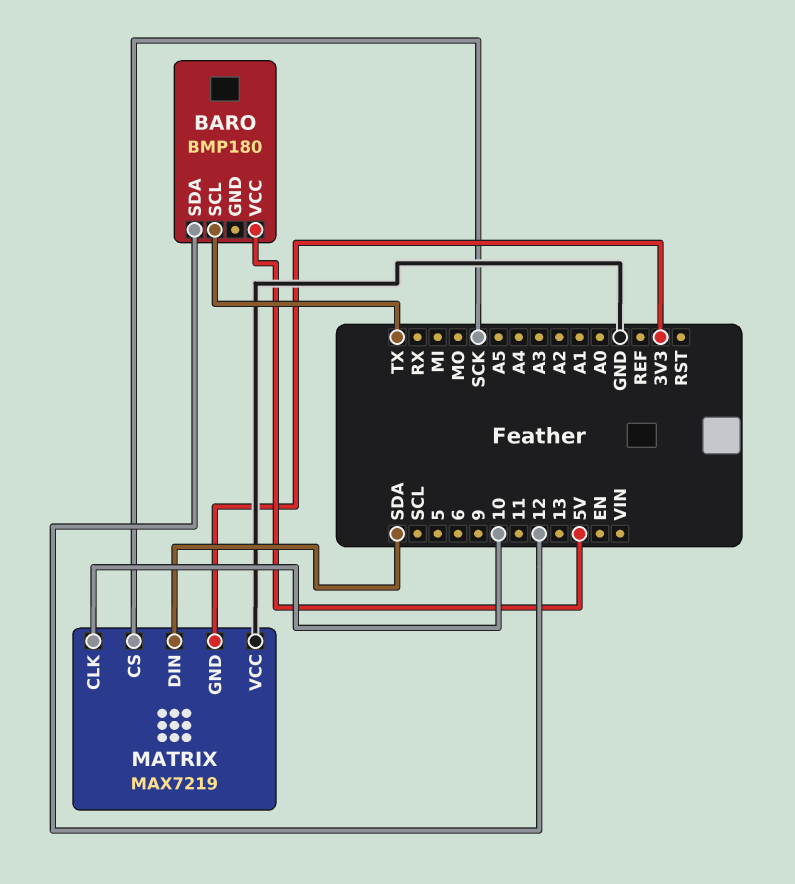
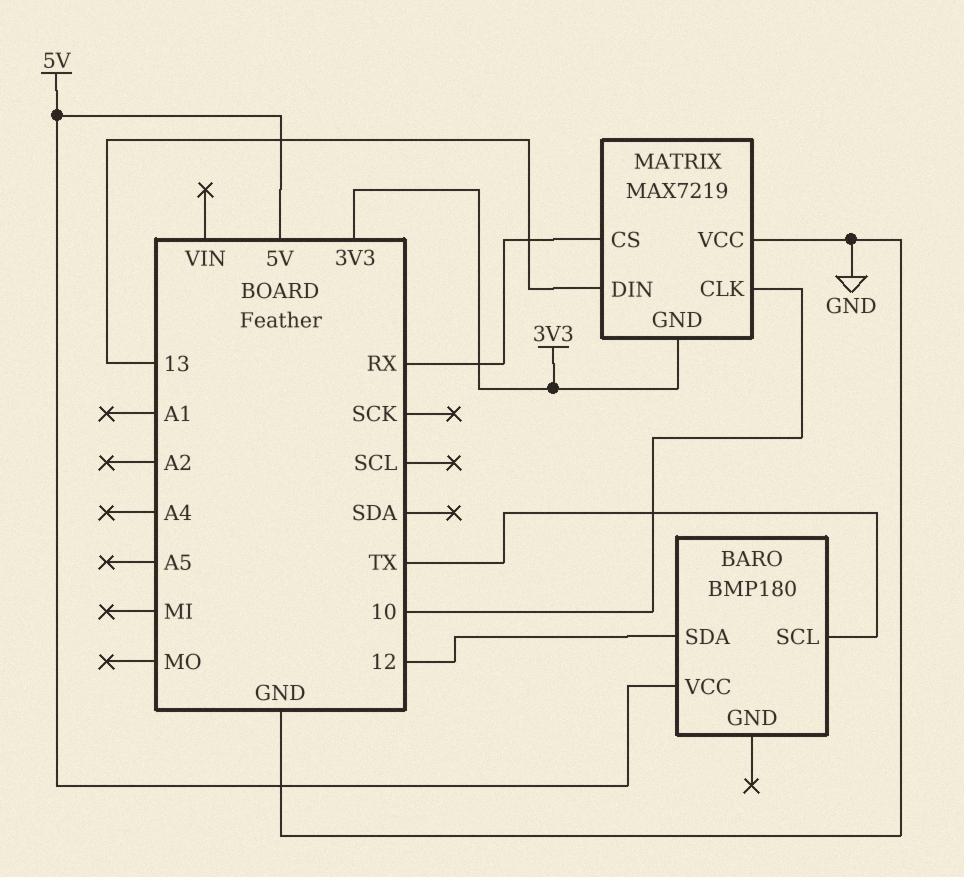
MATRIX pin CS: SCK -> RX
MATRIX pin DIN: SDA -> 13

